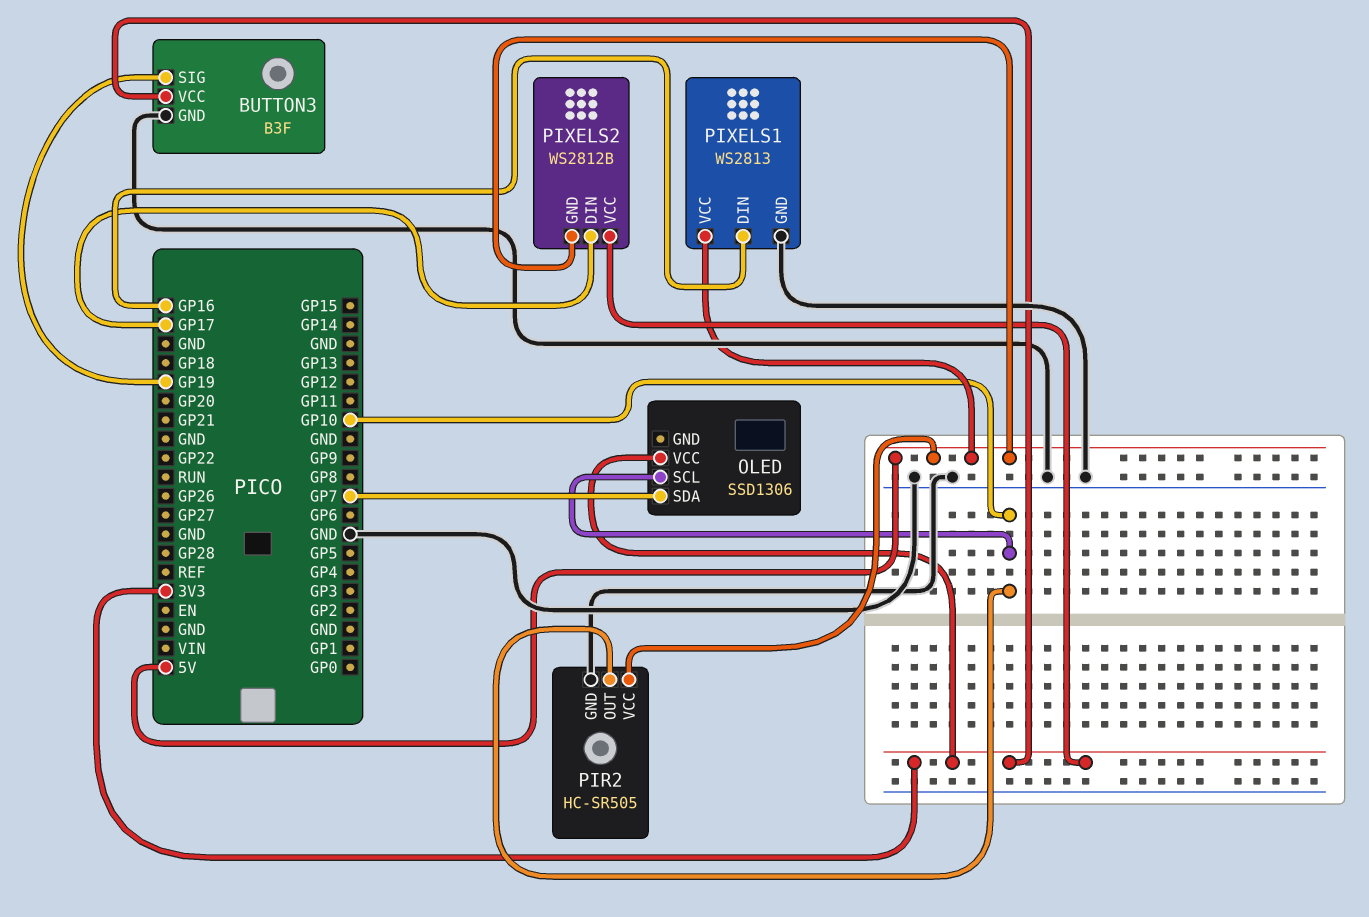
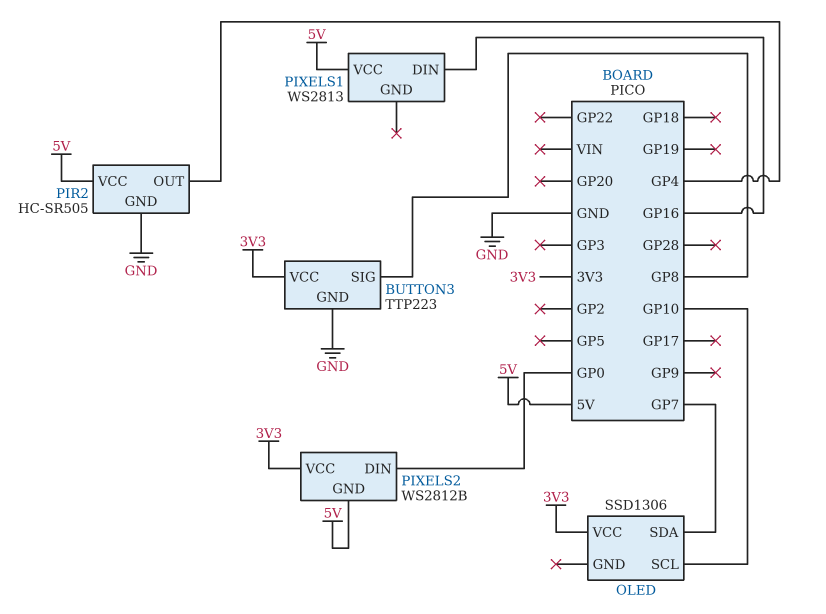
BUTTON3: B3F -> TTP223
BUTTON3 pin SIG: GP19 -> GP8
PIR2 pin OUT: GP10 -> GP4
PIXELS1 pin GND: GND -> none
PIXELS2 pin DIN: GP17 -> GP0

